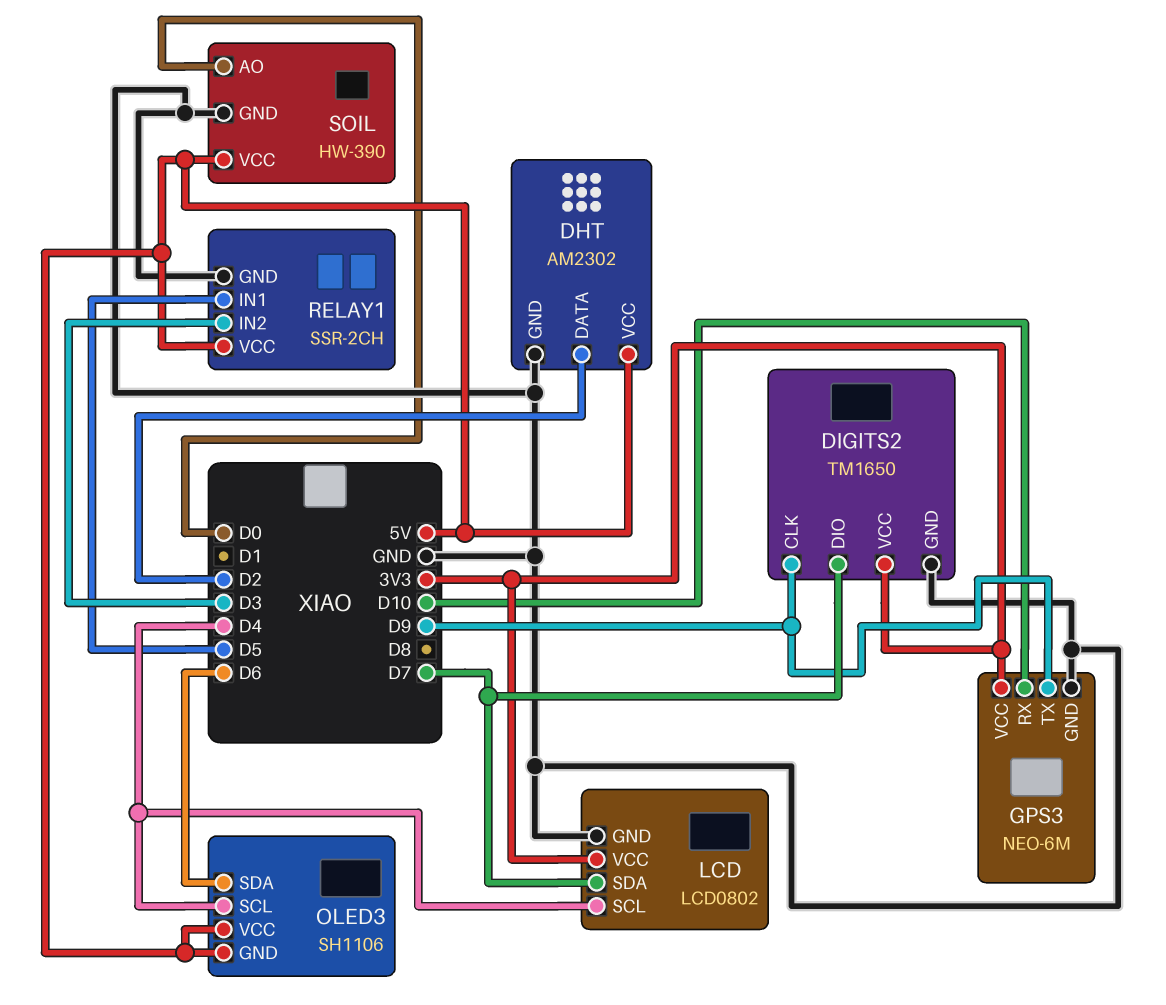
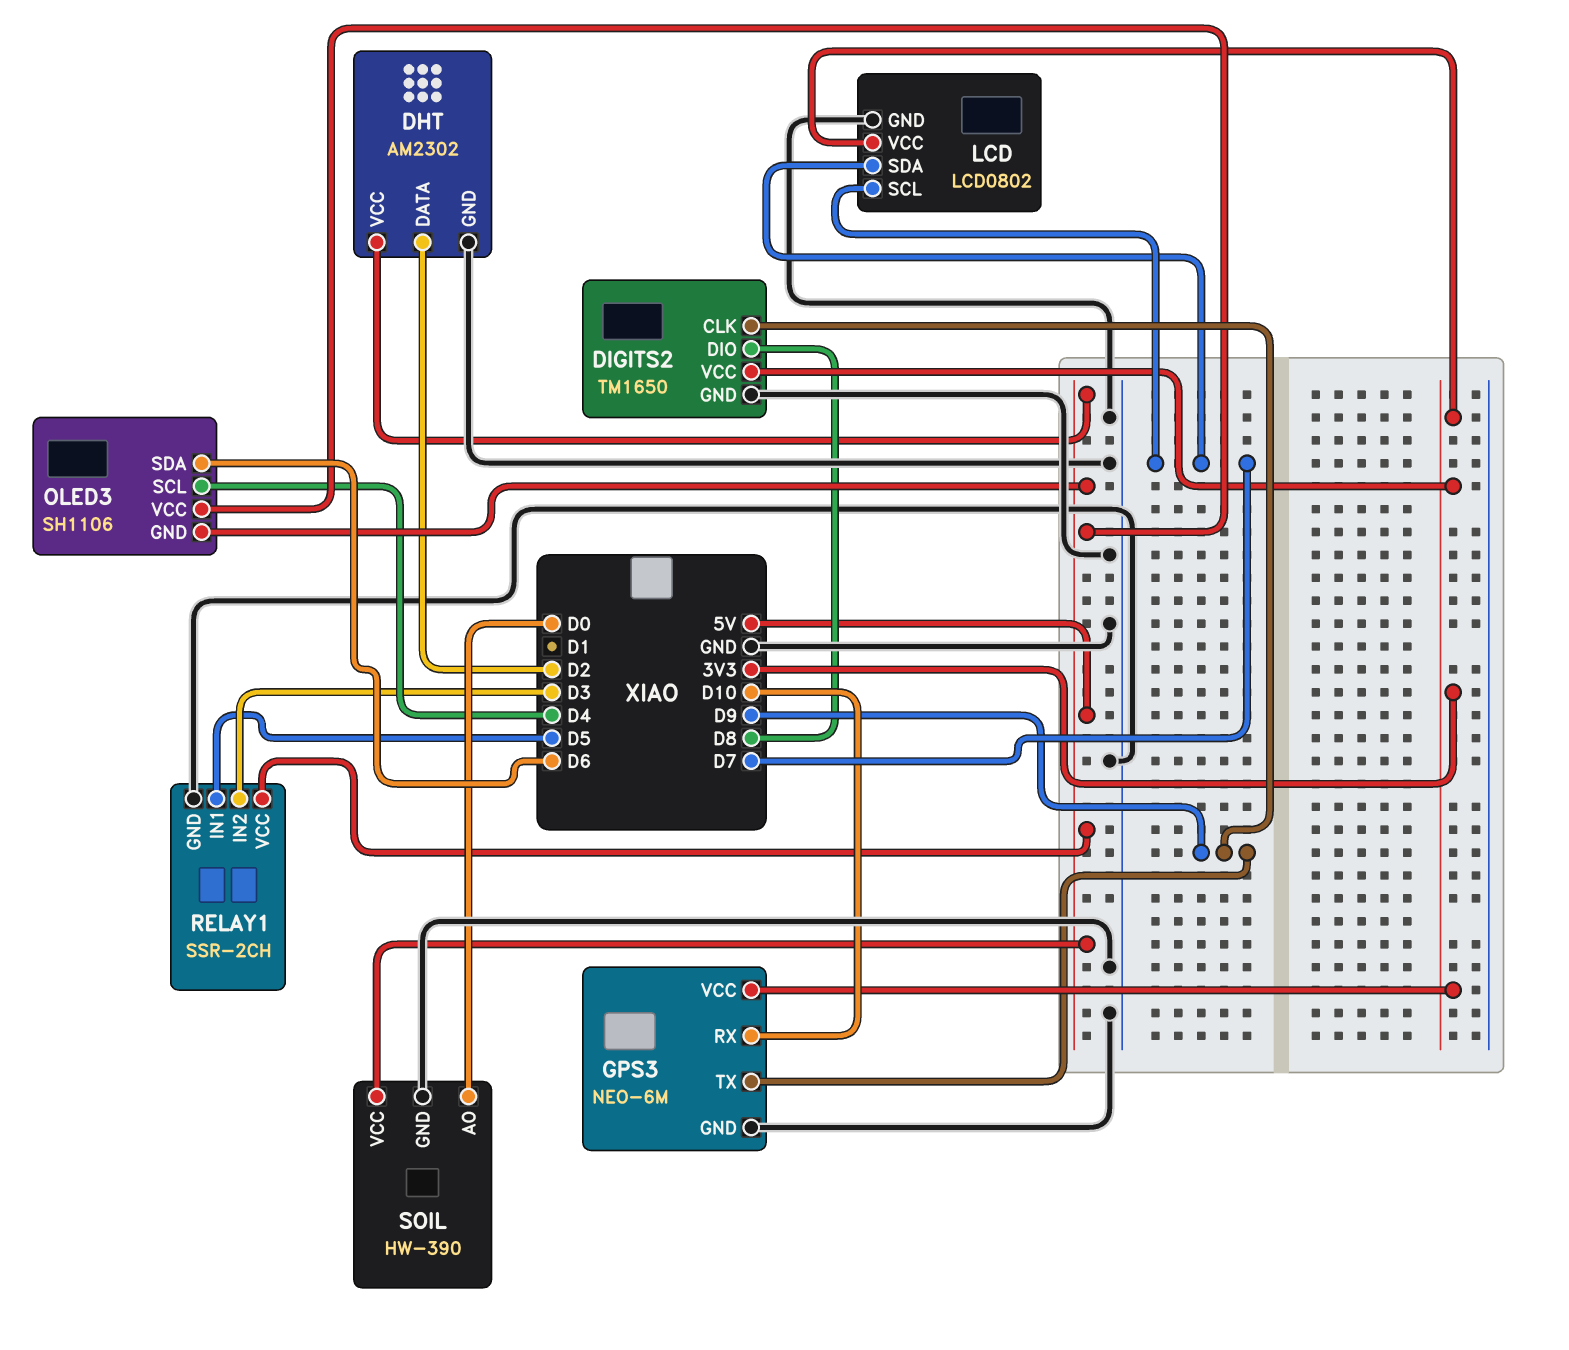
DIGITS2 pin DIO: D7 -> D8
LCD pin SCL: D4 -> D7

